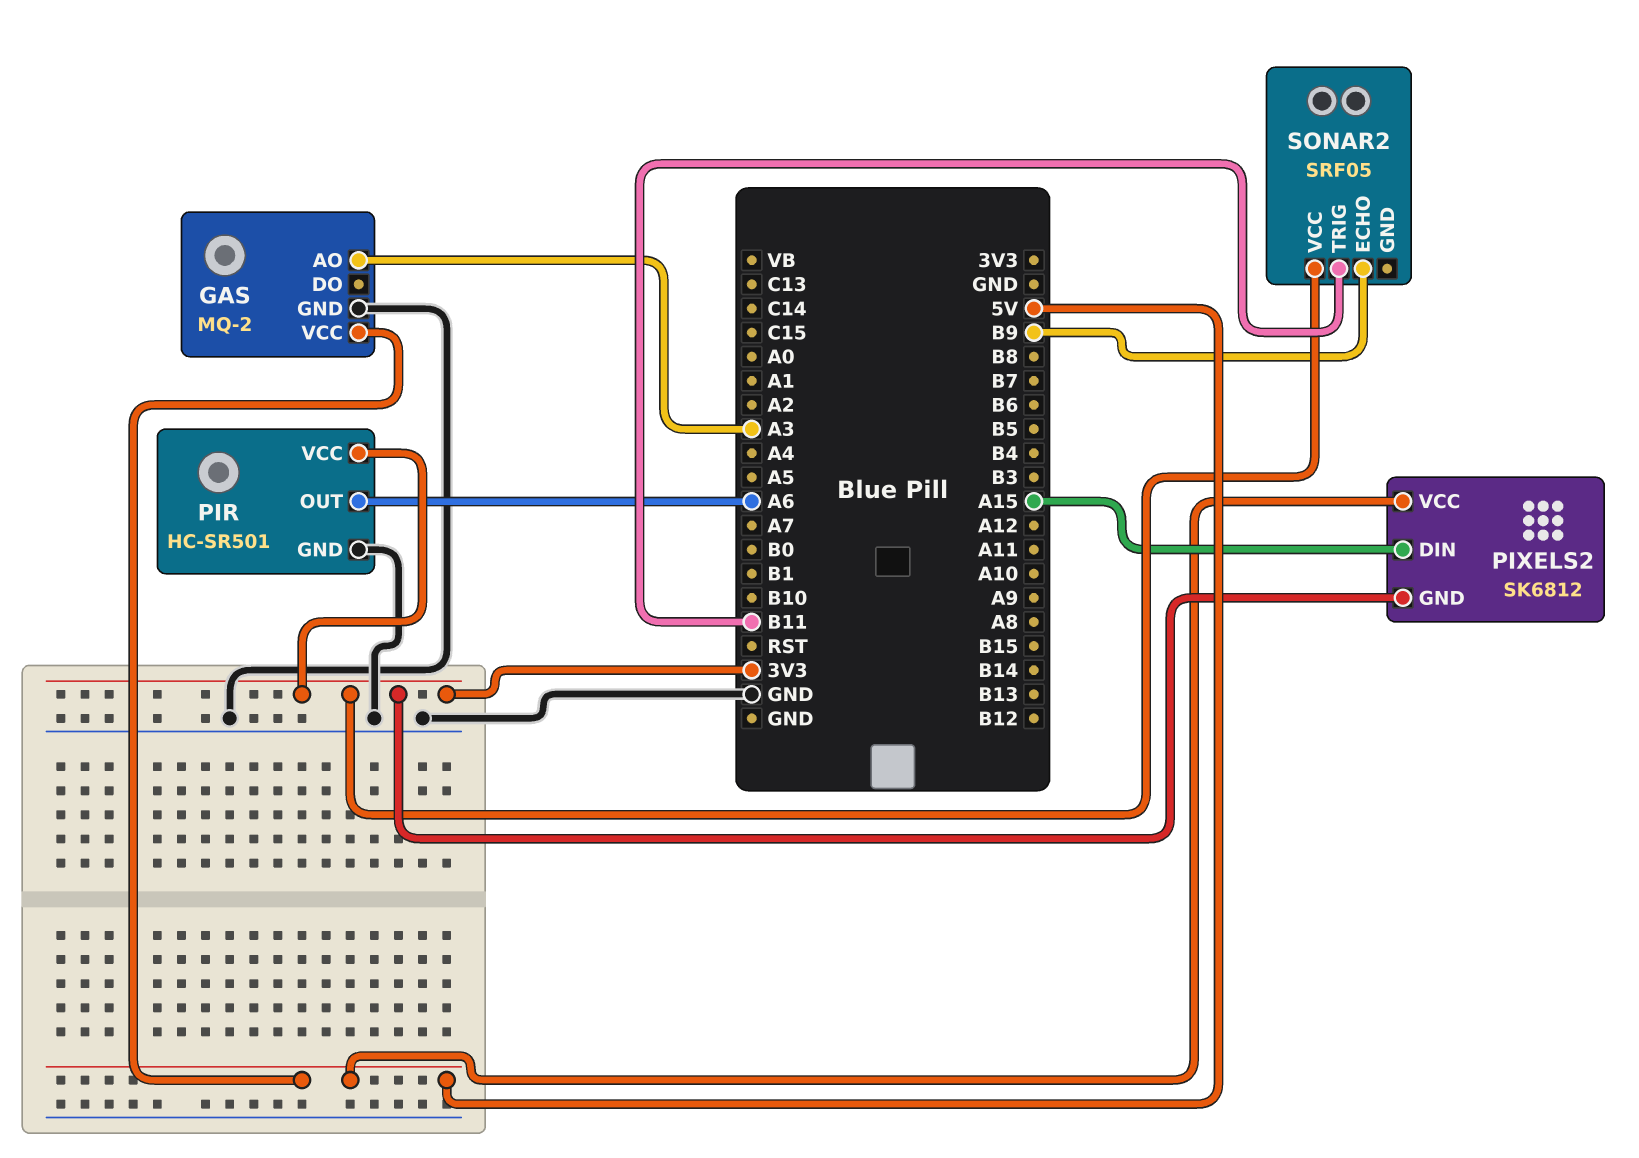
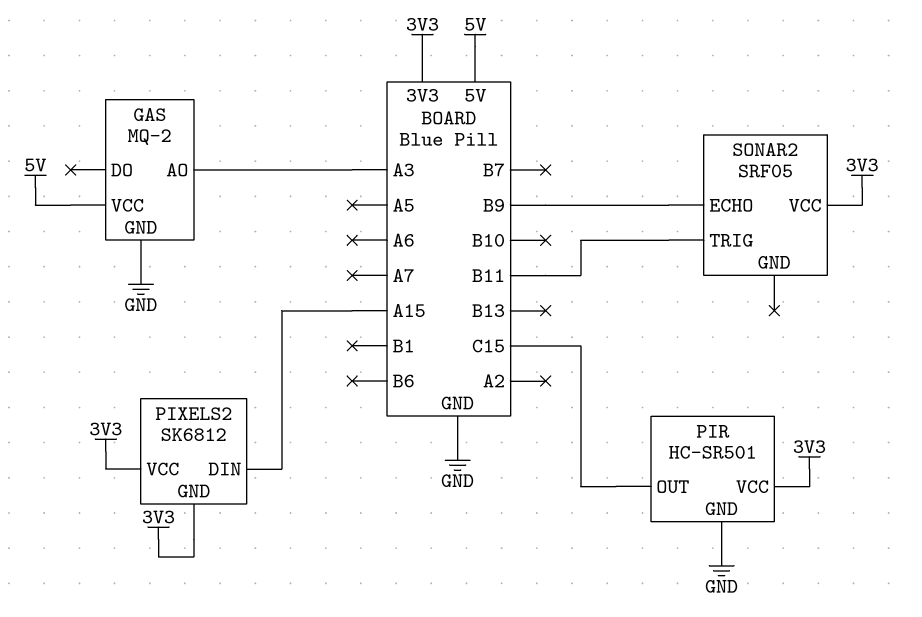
PIR pin OUT: A6 -> C15
PIXELS2 pin VCC: 5V -> 3V3

